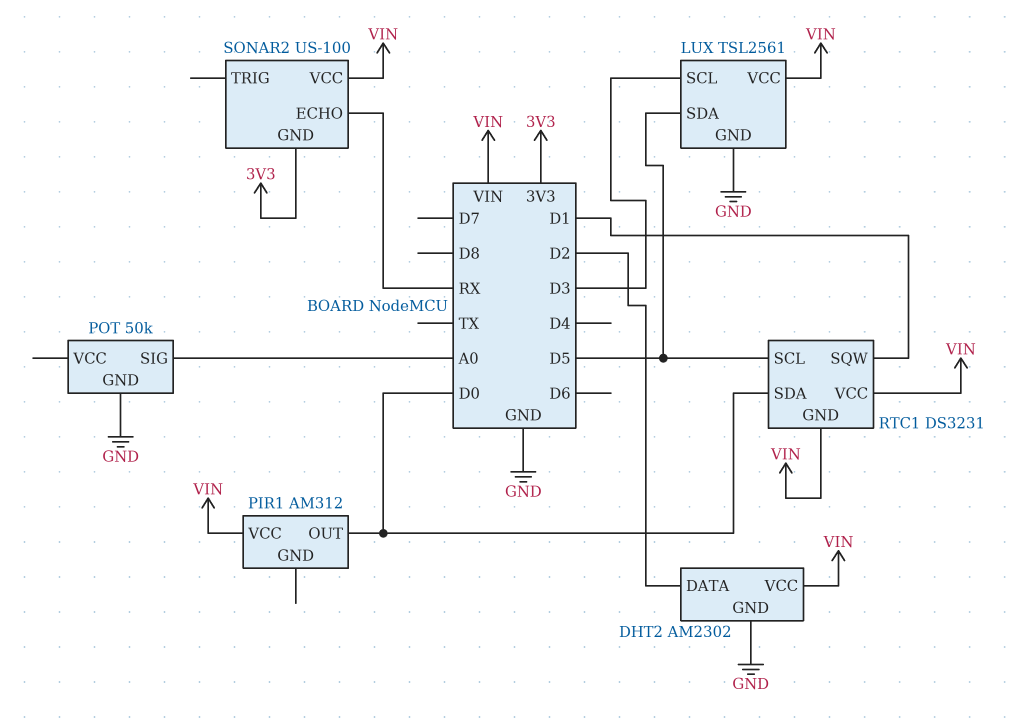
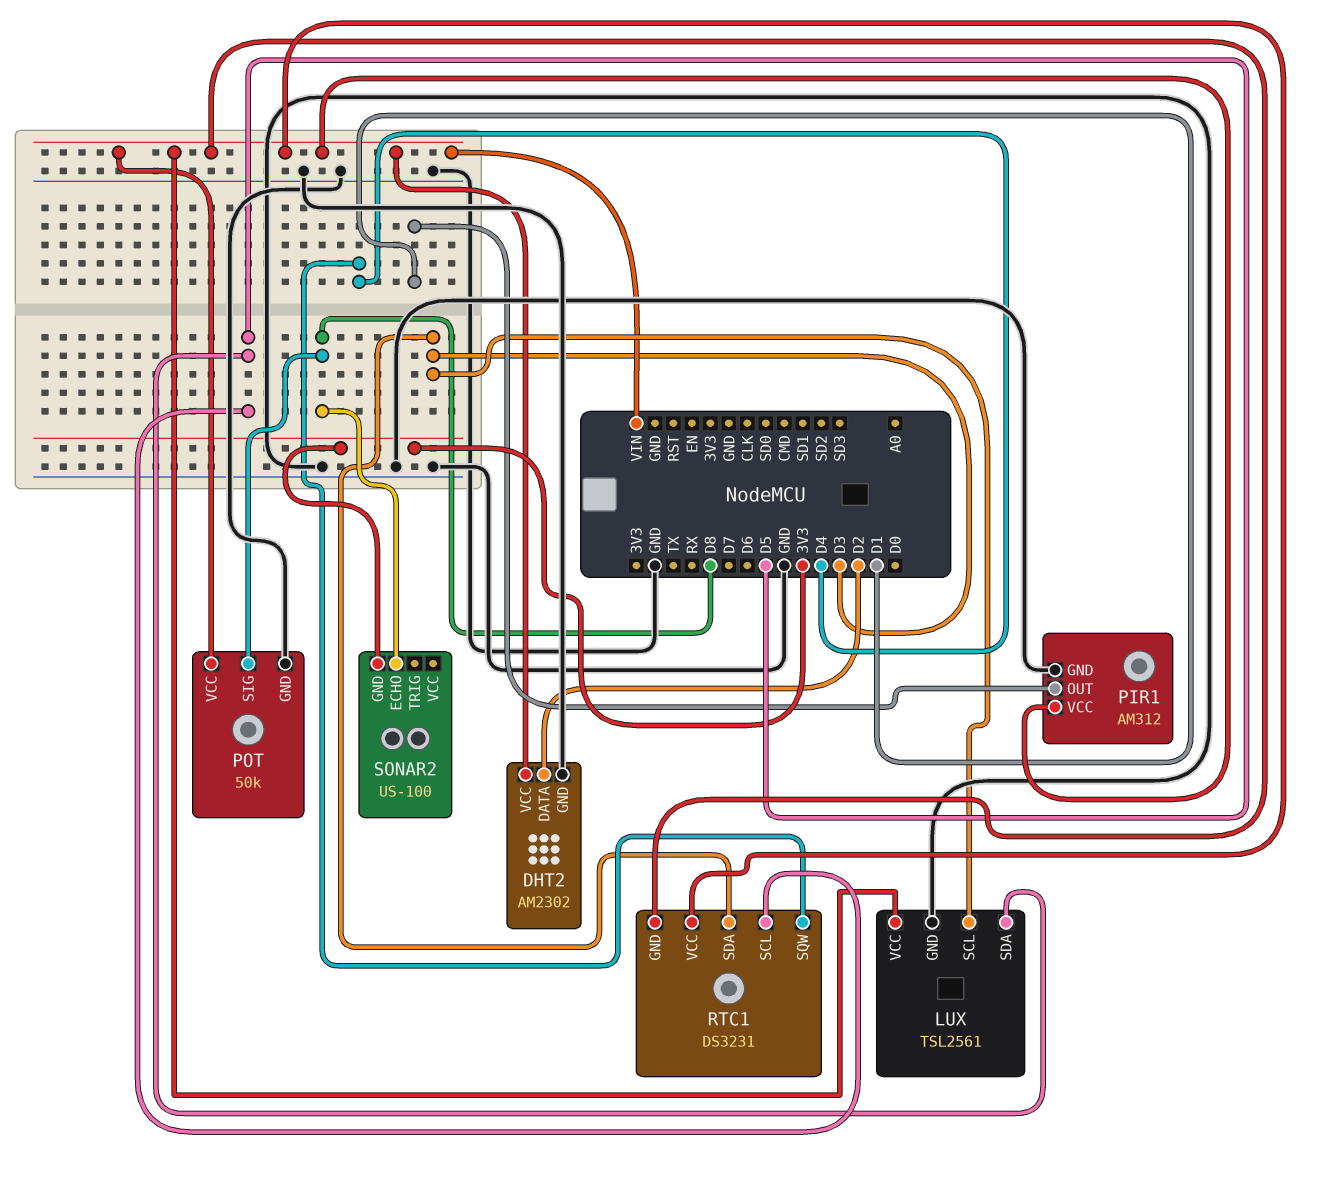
PIR1 pin GND: none -> GND
PIR1 pin OUT: D0 -> D1
POT pin SIG: A0 -> D8
POT pin VCC: none -> VIN
RTC1 pin SDA: D0 -> D3
RTC1 pin SQW: D1 -> D4
SONAR2 pin ECHO: RX -> D8
SONAR2 pin VCC: VIN -> none

